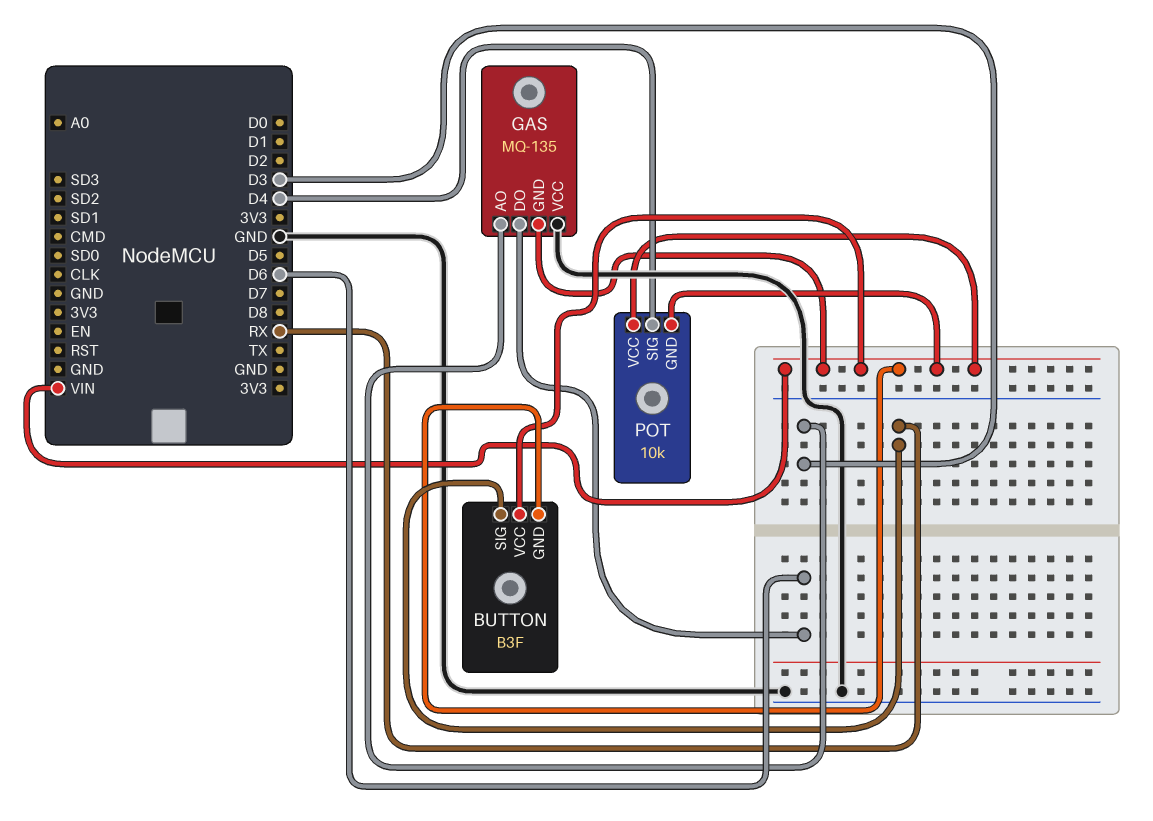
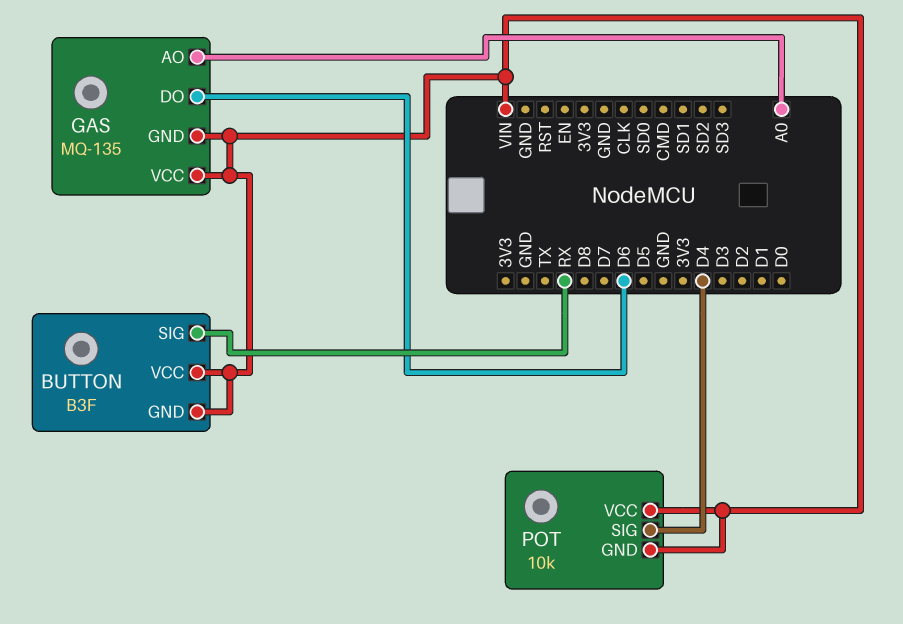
GAS pin AO: D3 -> A0
GAS pin VCC: GND -> VIN

